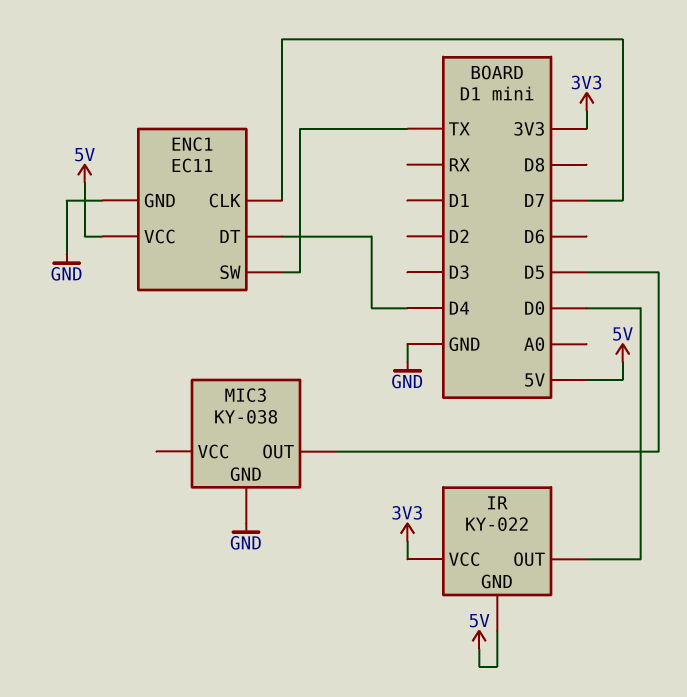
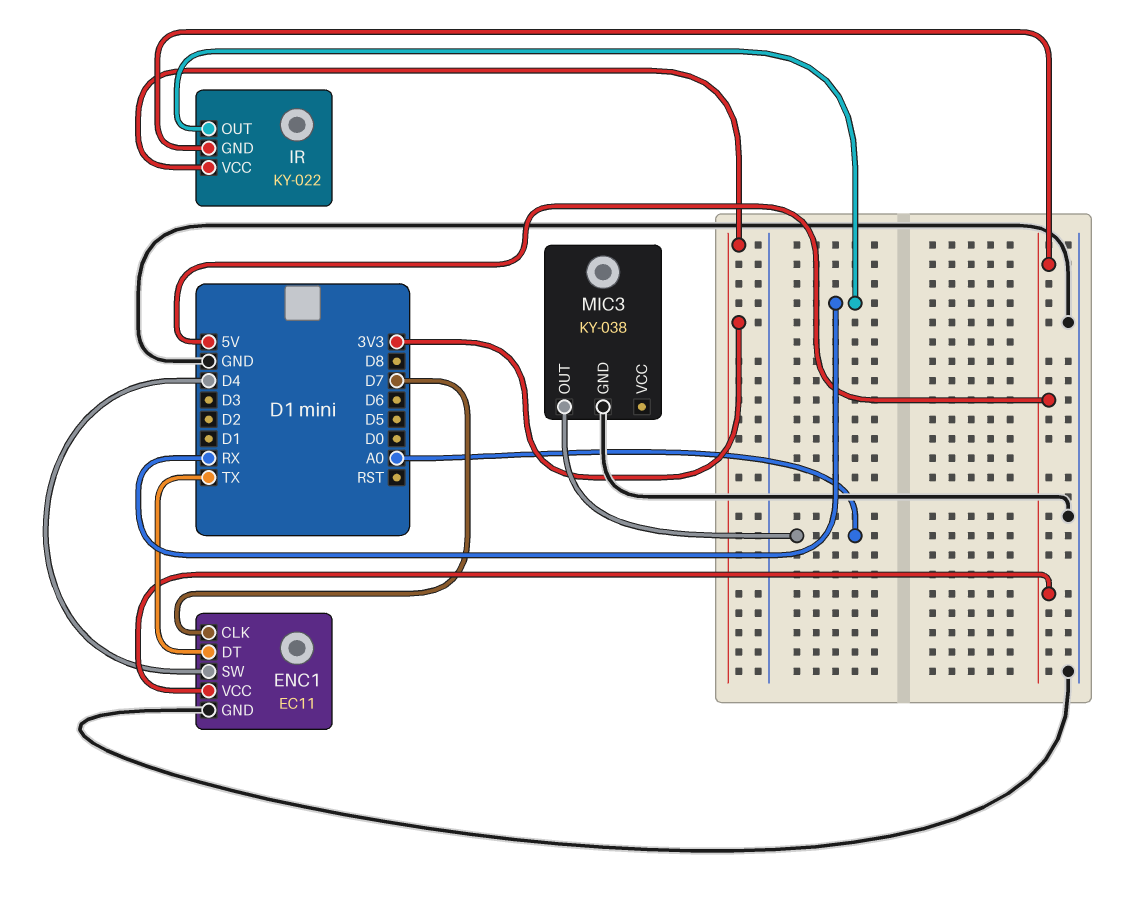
ENC1 pin DT: D4 -> TX
ENC1 pin SW: TX -> D4
IR pin OUT: D0 -> RX
MIC3 pin OUT: D5 -> A0

